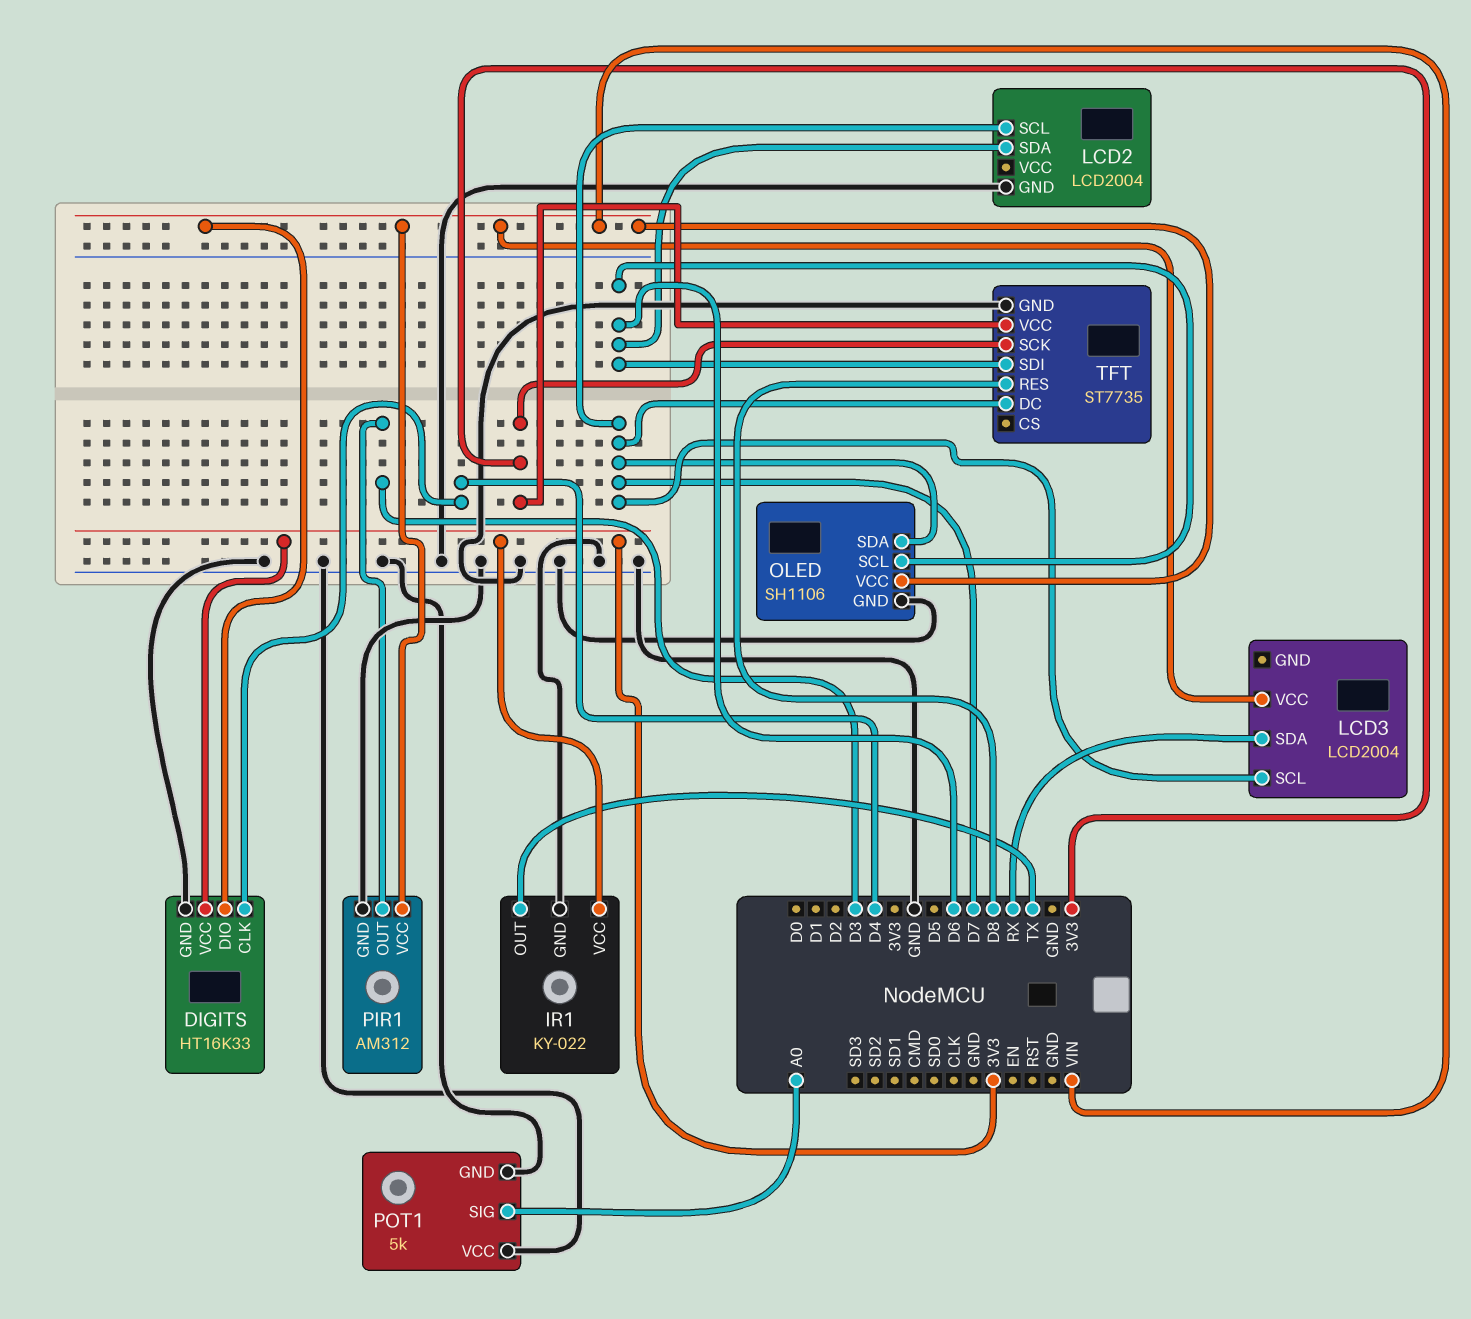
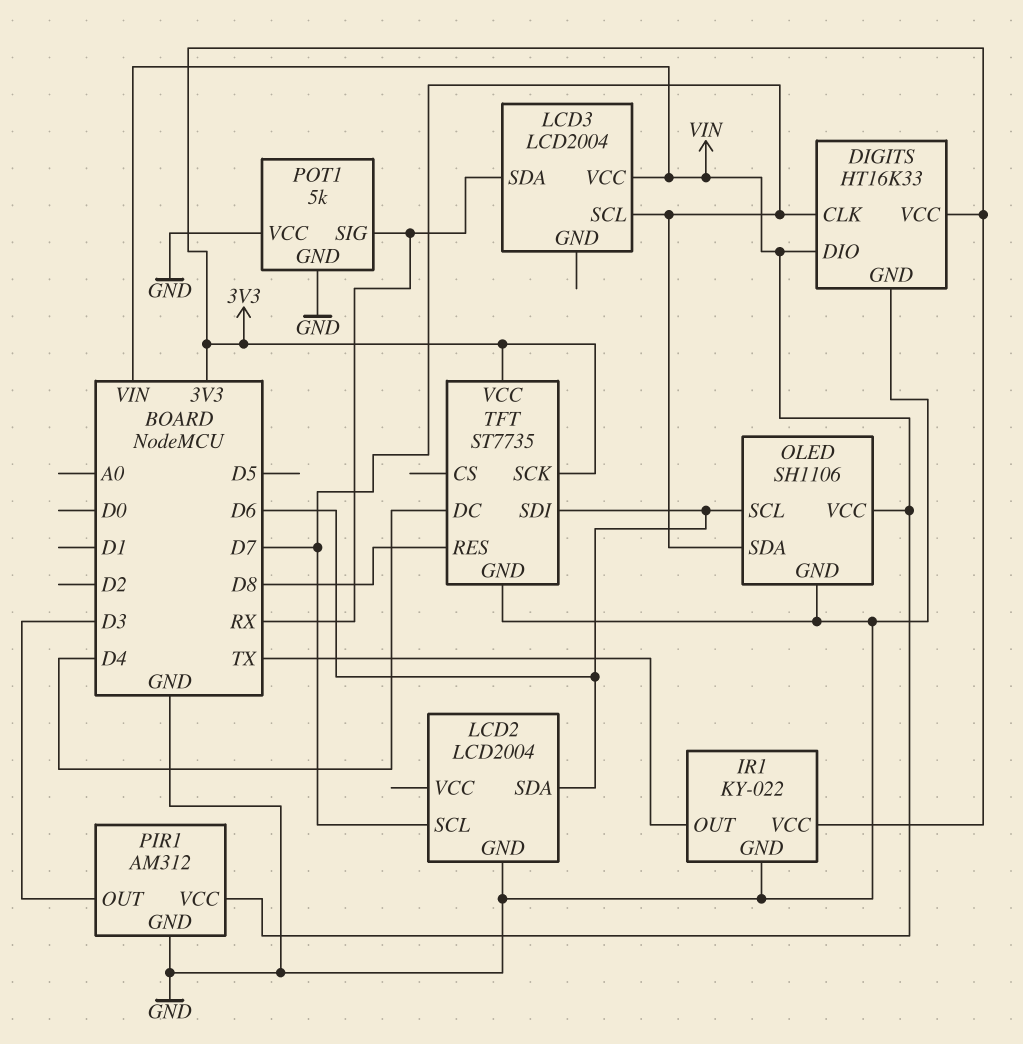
DIGITS pin CLK: D4 -> D7
POT1 pin SIG: A0 -> RX
TFT pin DC: D7 -> D4

